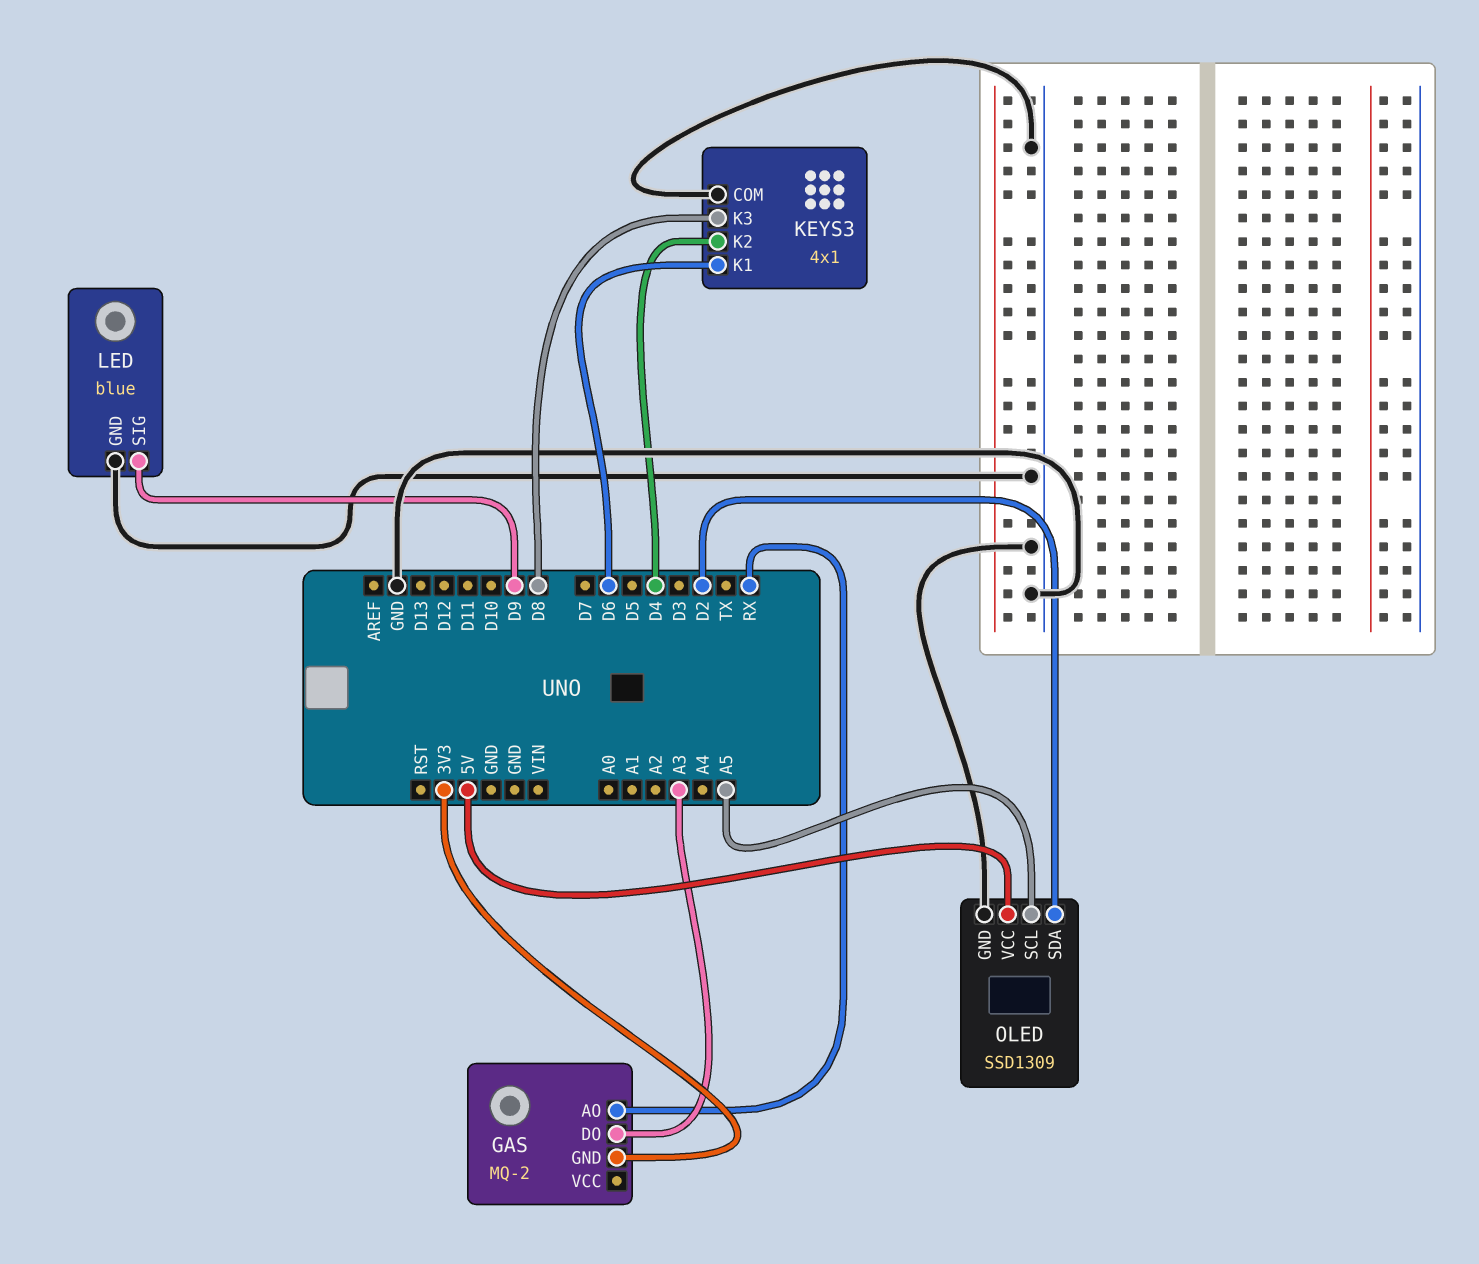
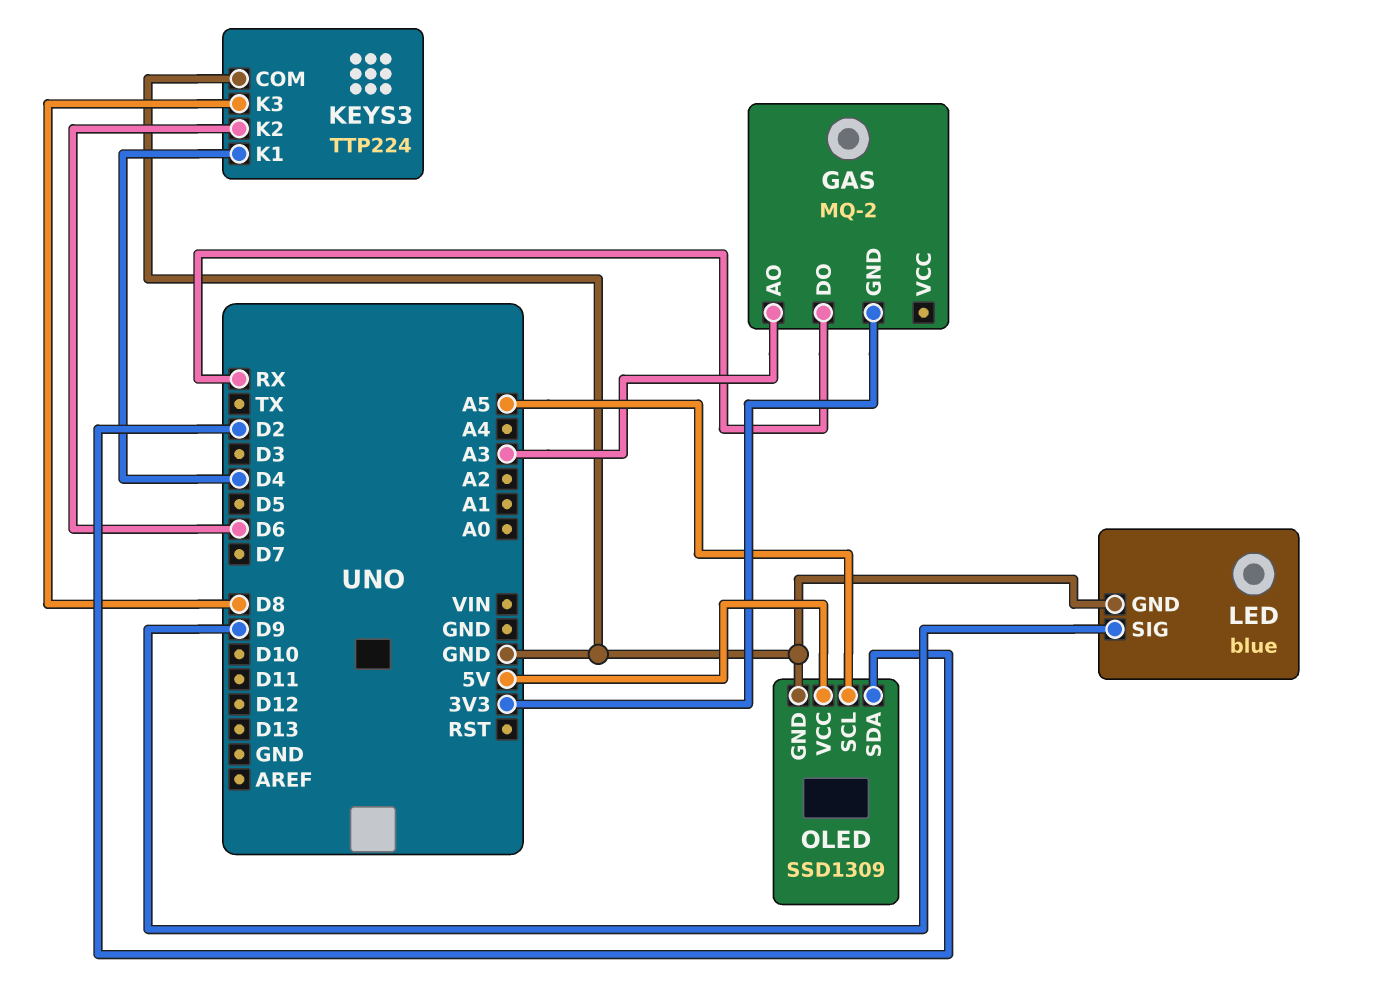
GAS pin AO: RX -> A3
GAS pin DO: A3 -> RX
KEYS3: 4x1 -> TTP224
KEYS3 pin K1: D6 -> D4
KEYS3 pin K2: D4 -> D6

